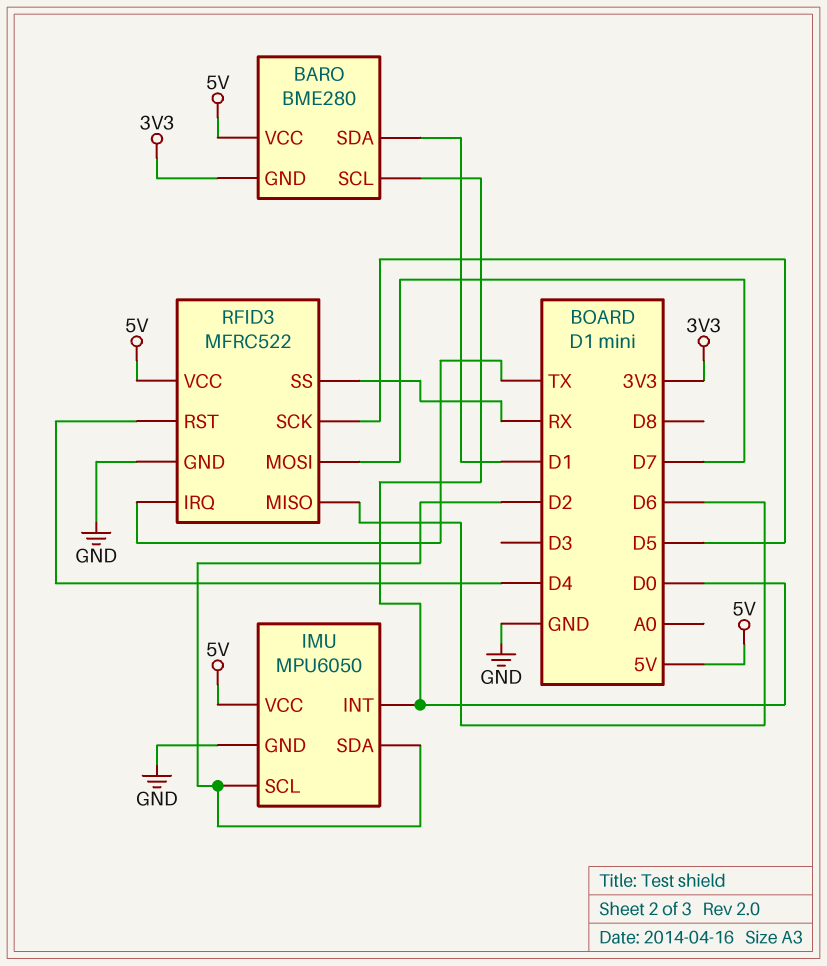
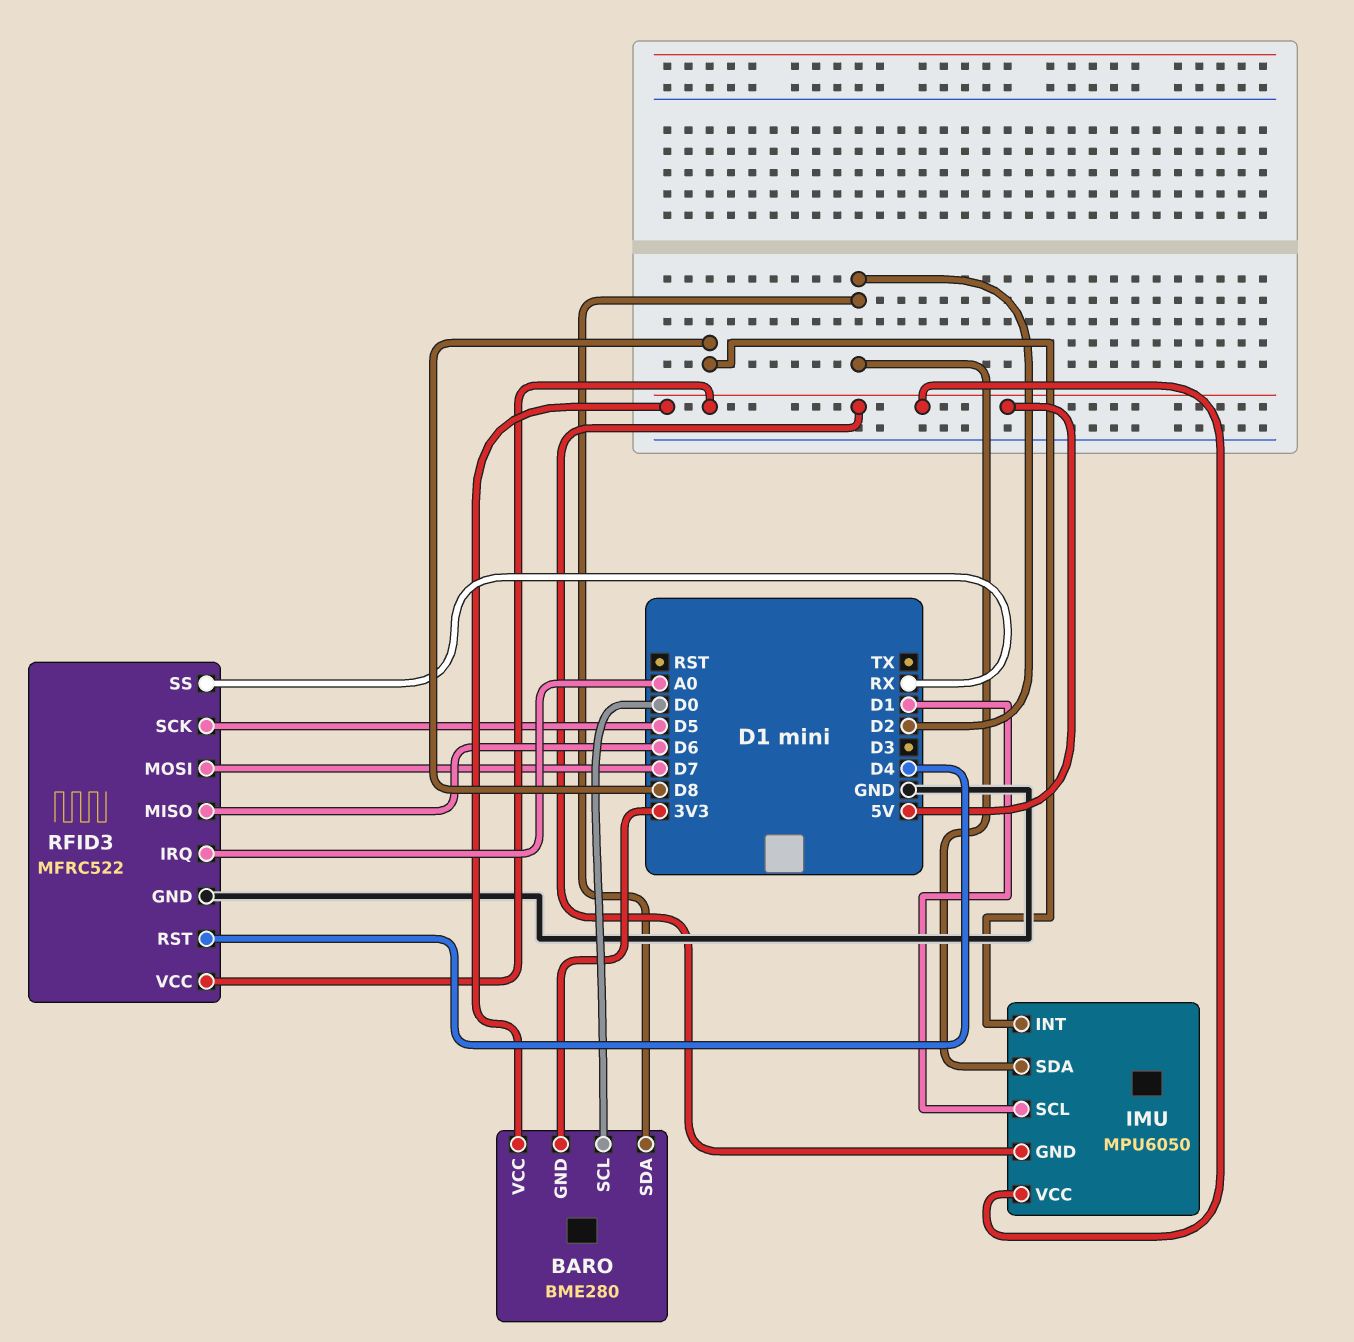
BARO pin SDA: D1 -> D2
IMU pin GND: GND -> 5V
IMU pin INT: D0 -> D8
IMU pin SCL: D2 -> D1
RFID3 pin IRQ: TX -> A0

